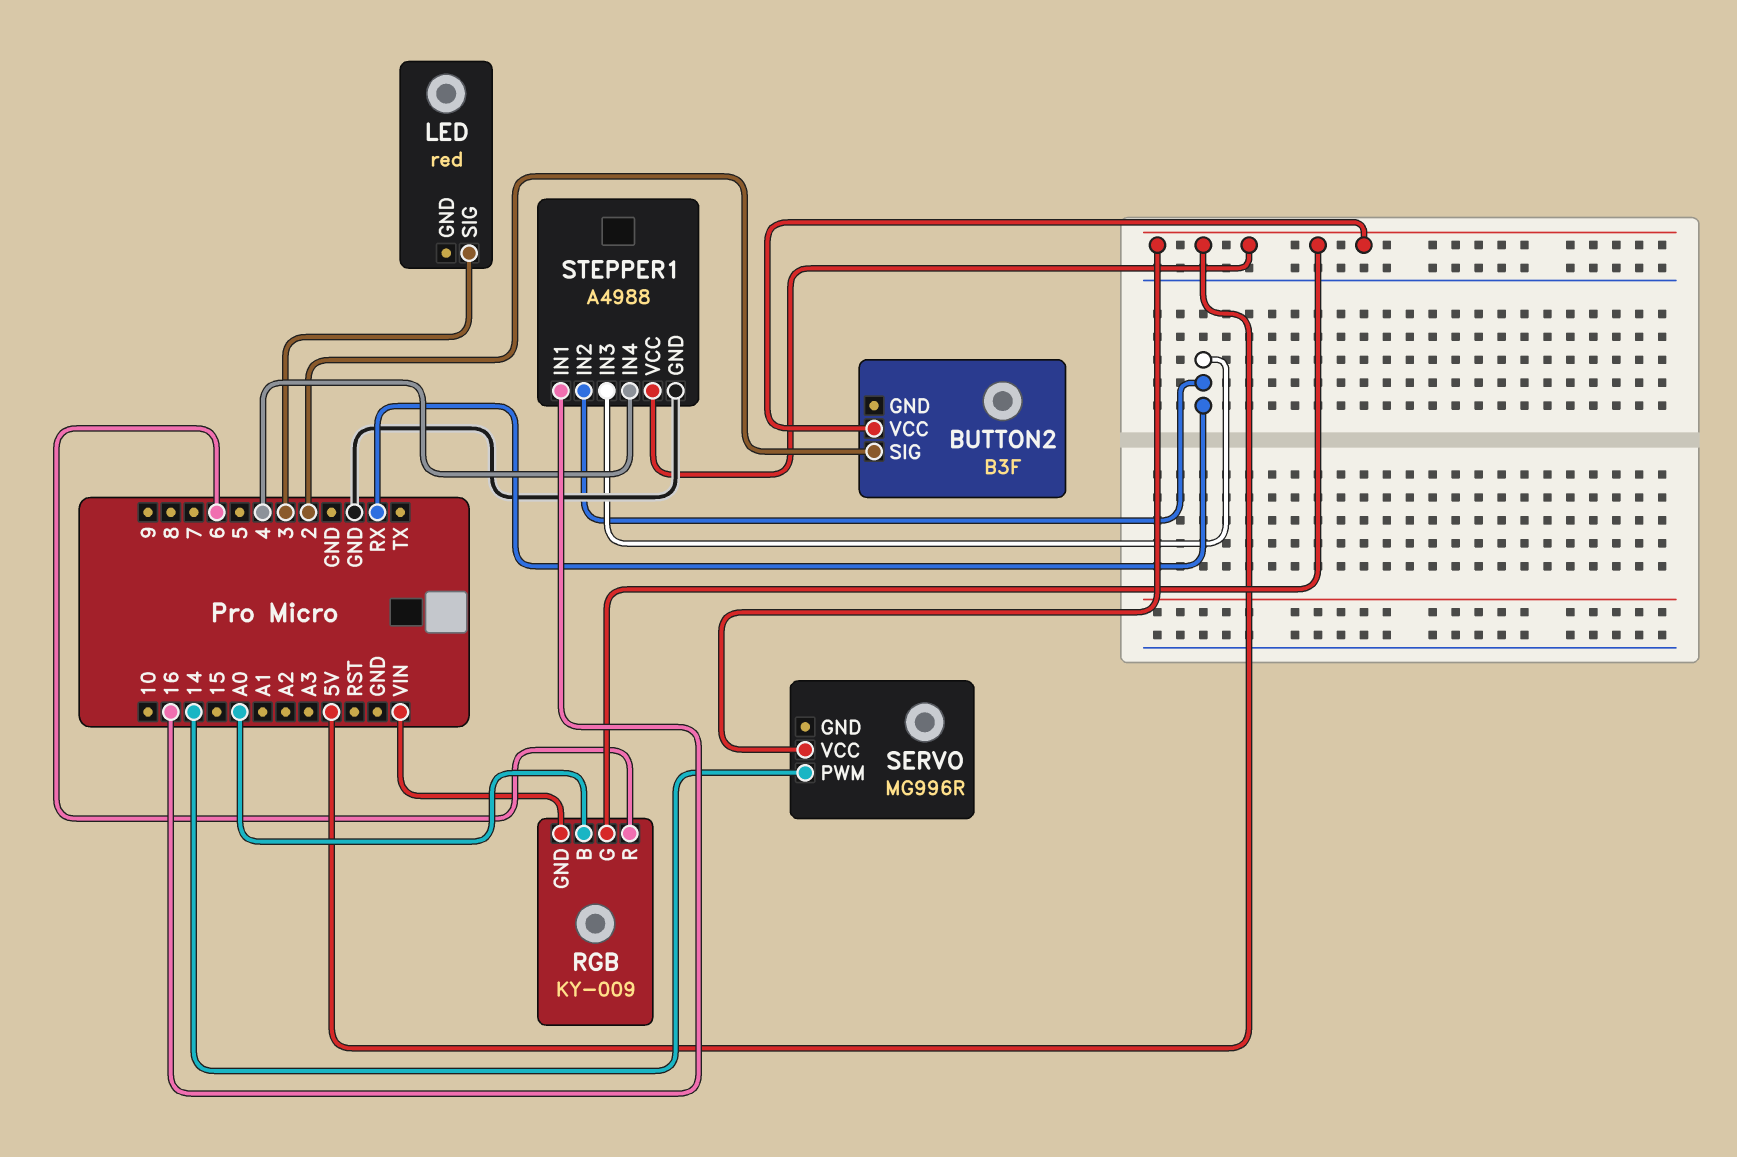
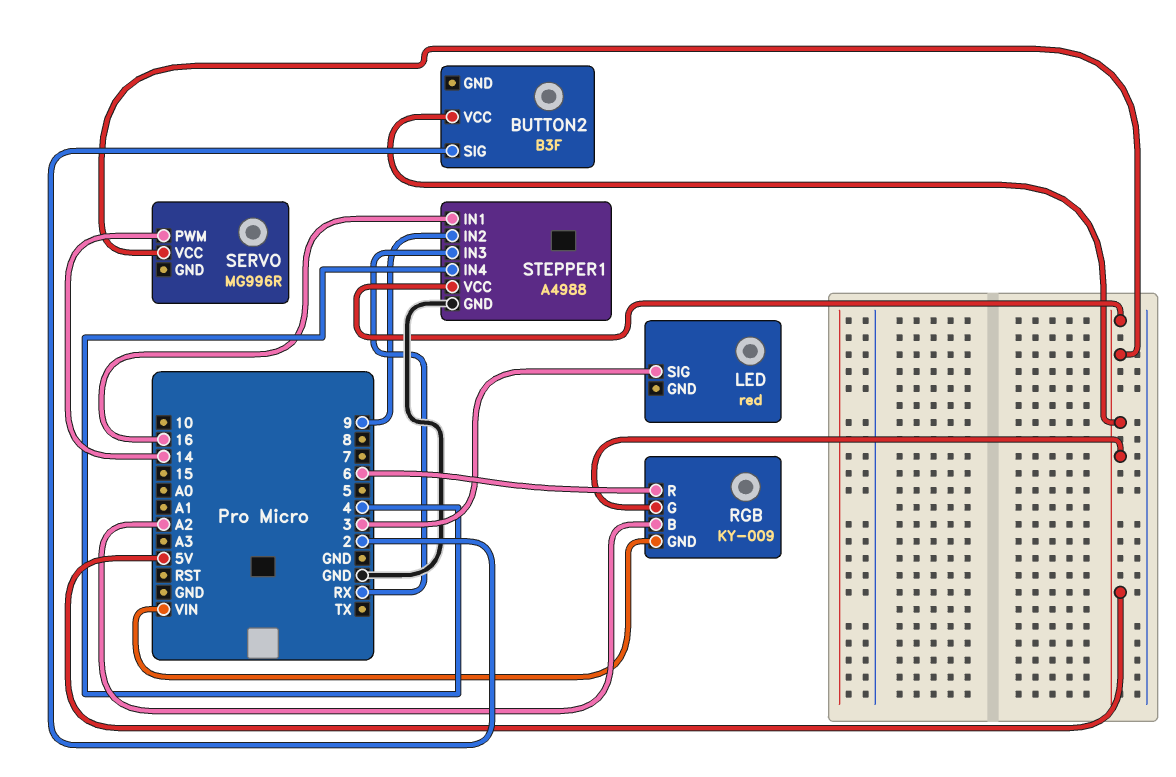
RGB pin B: A0 -> A2
STEPPER1 pin IN2: RX -> 9

